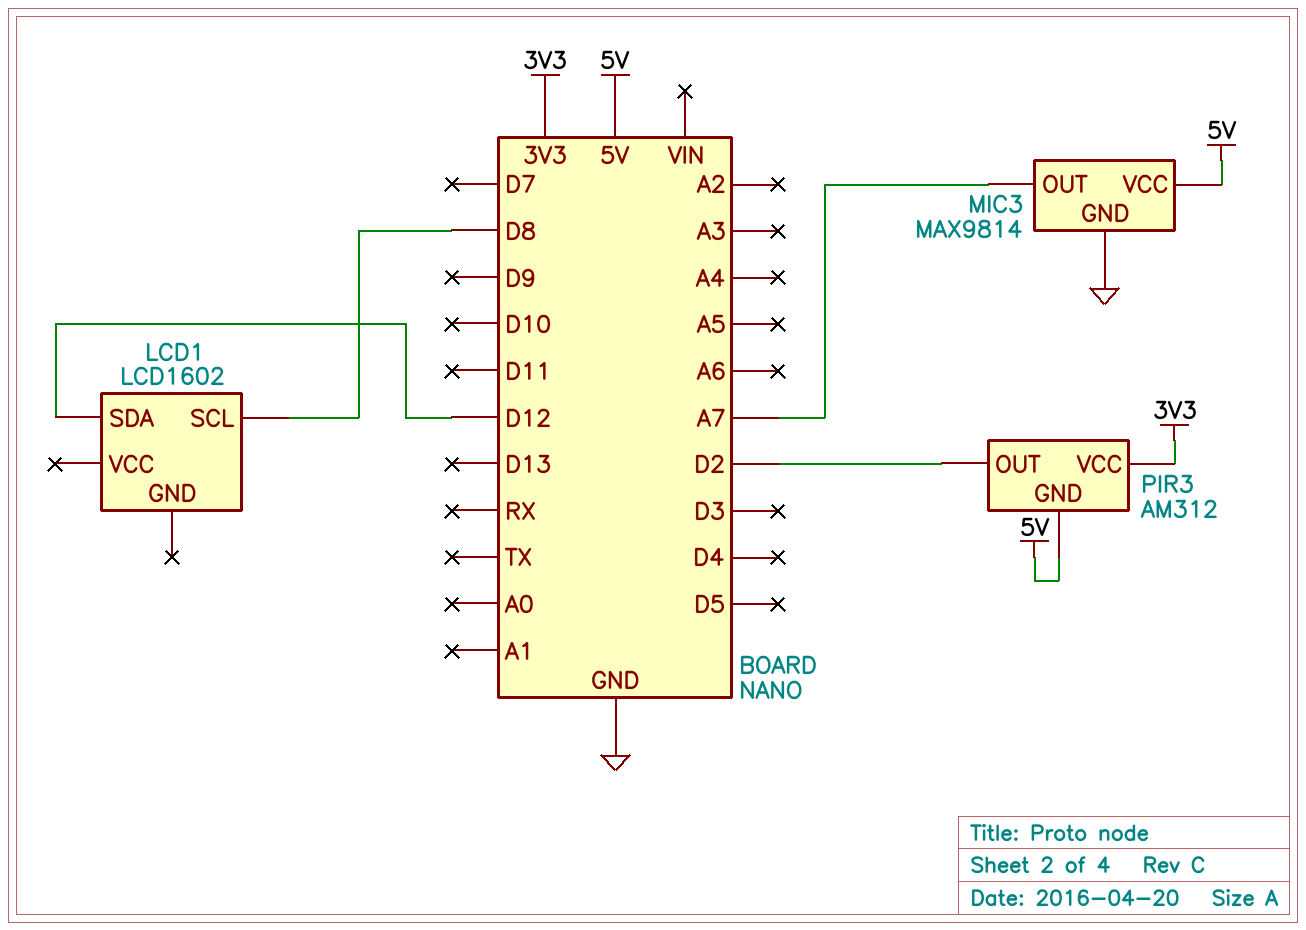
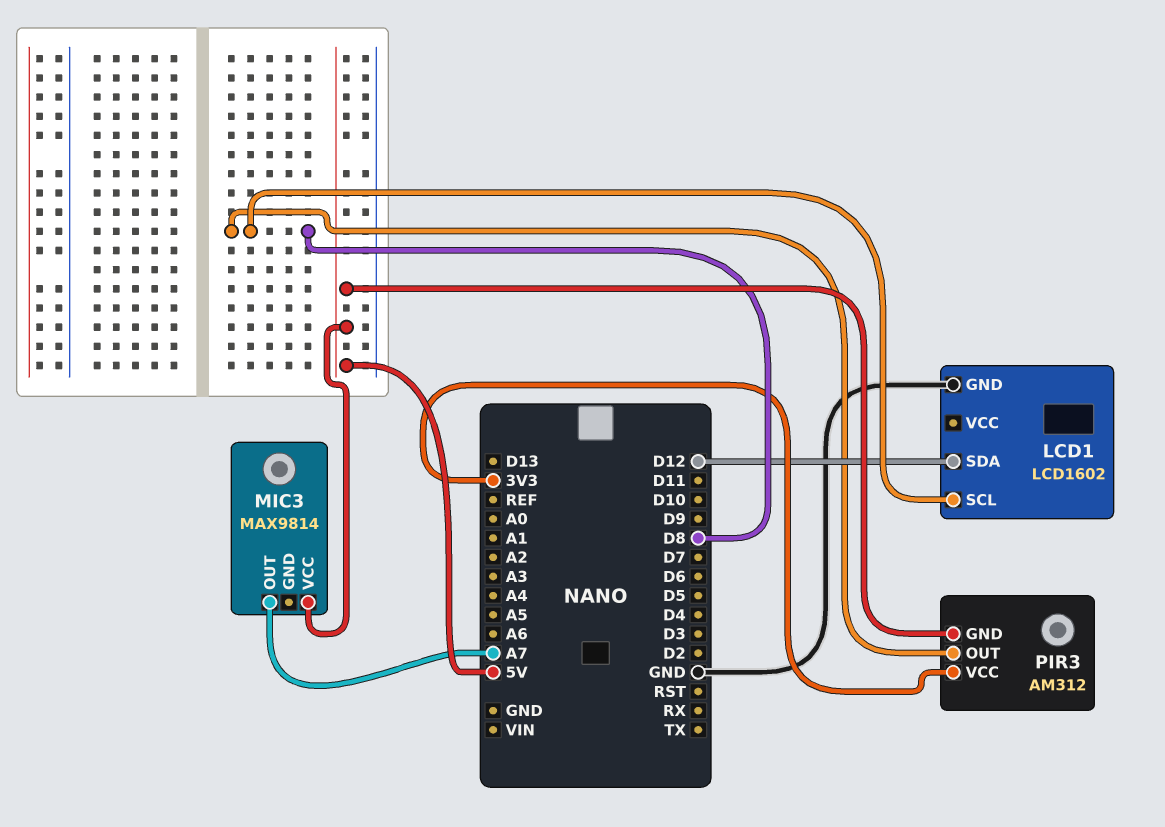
LCD1 pin GND: none -> GND
MIC3 pin GND: GND -> none
PIR3 pin OUT: D2 -> D8

